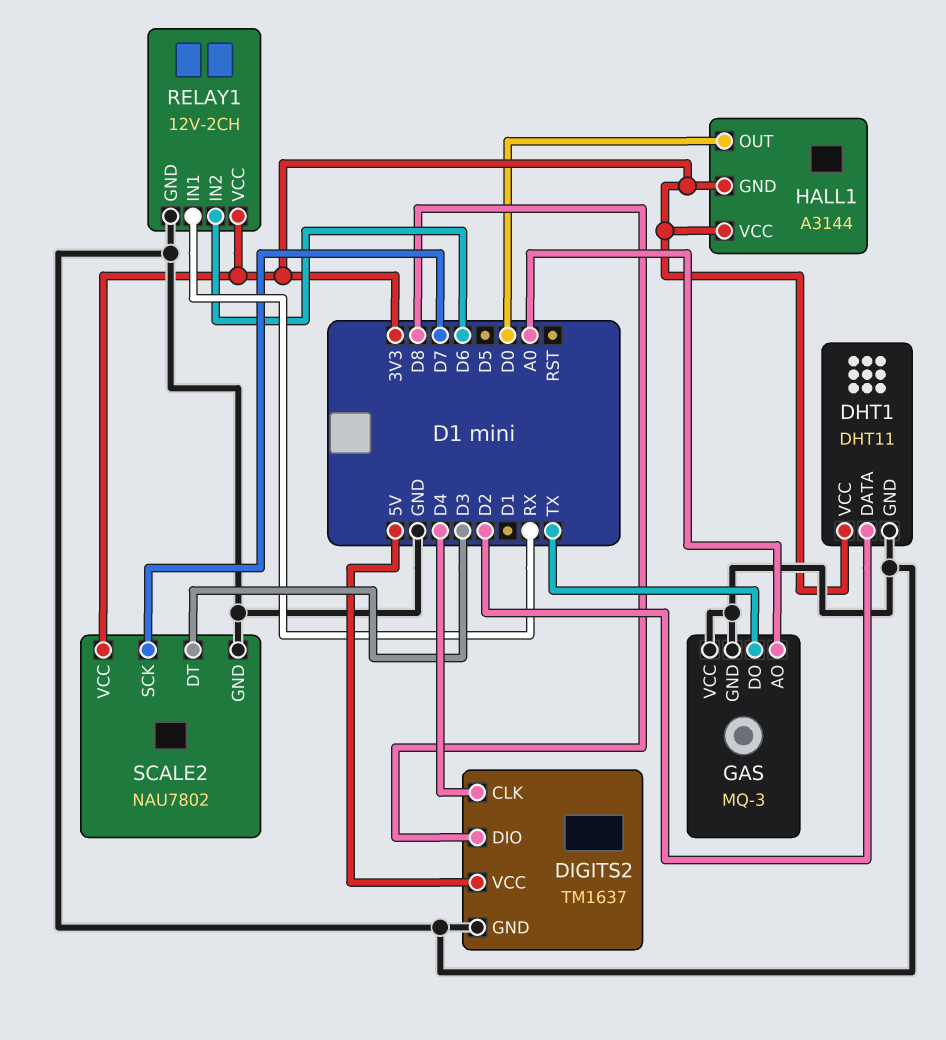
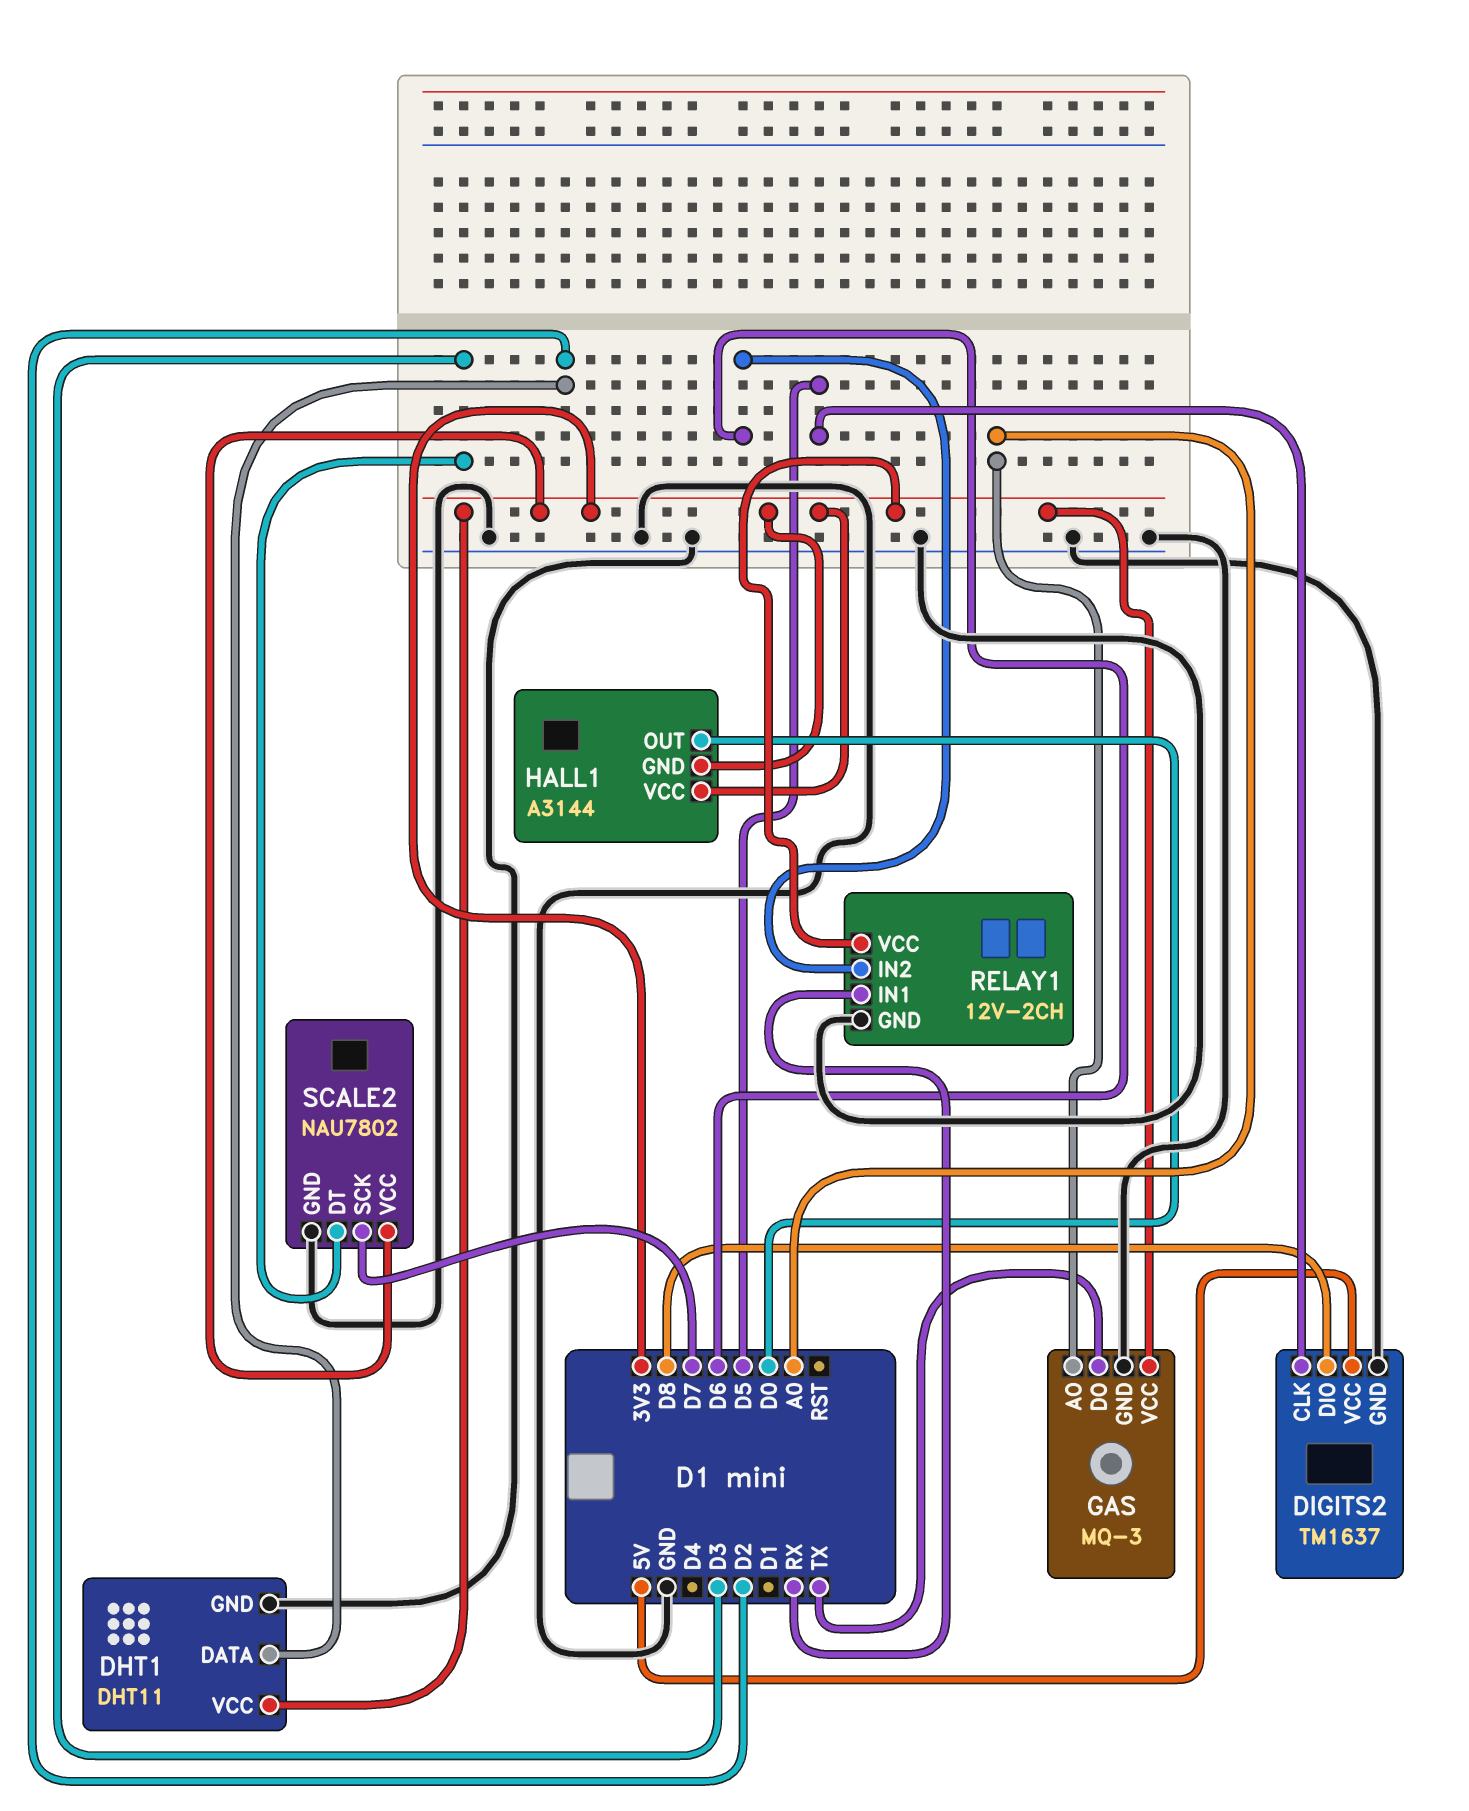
DIGITS2 pin CLK: D4 -> D5
GAS pin VCC: GND -> 3V3

